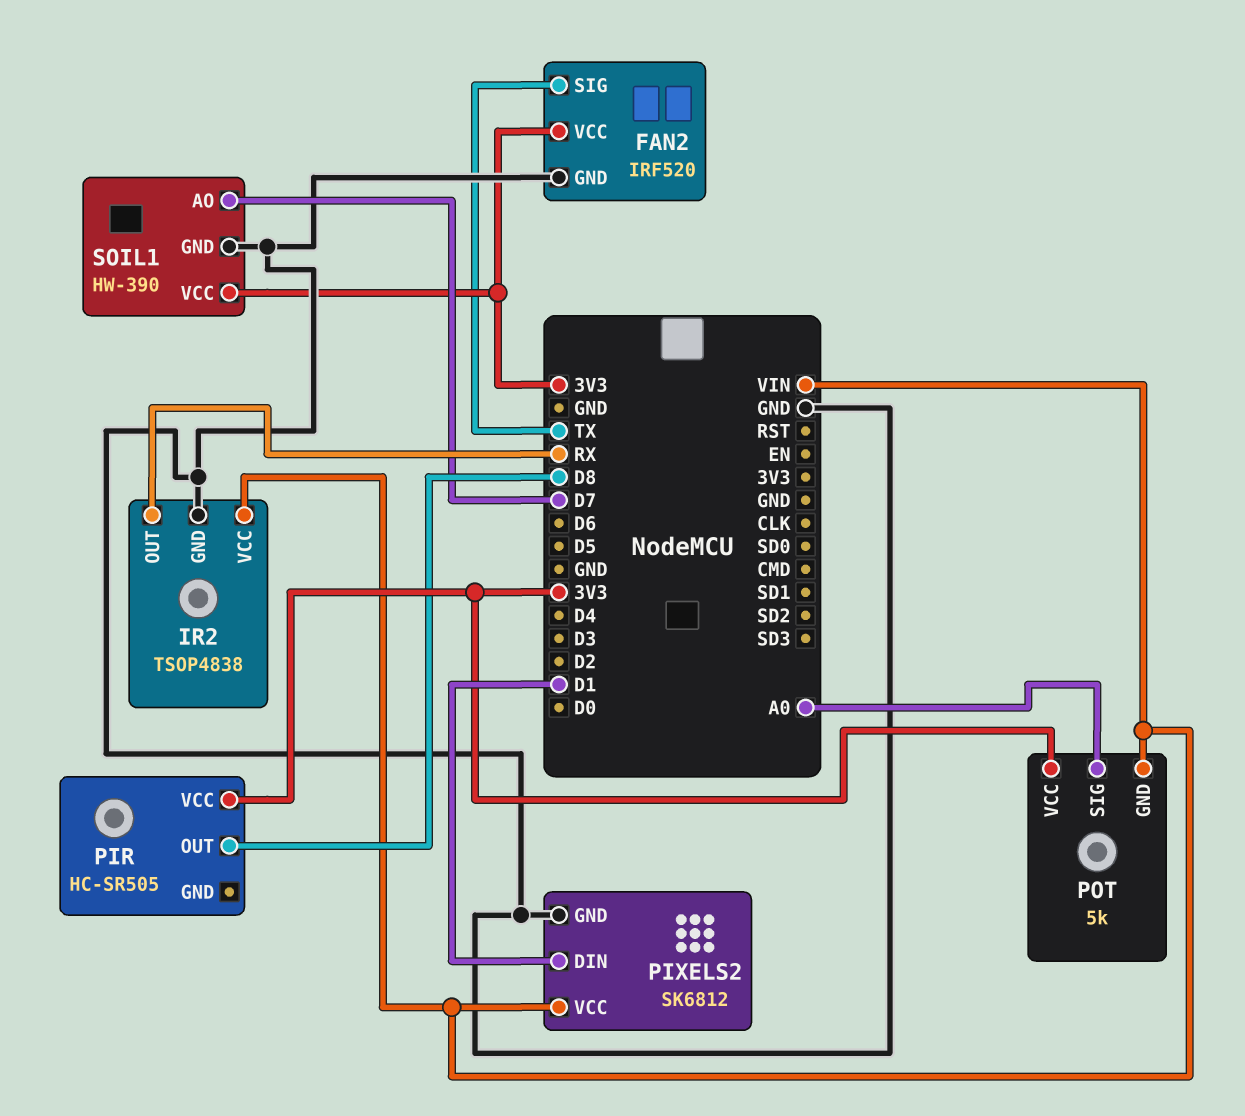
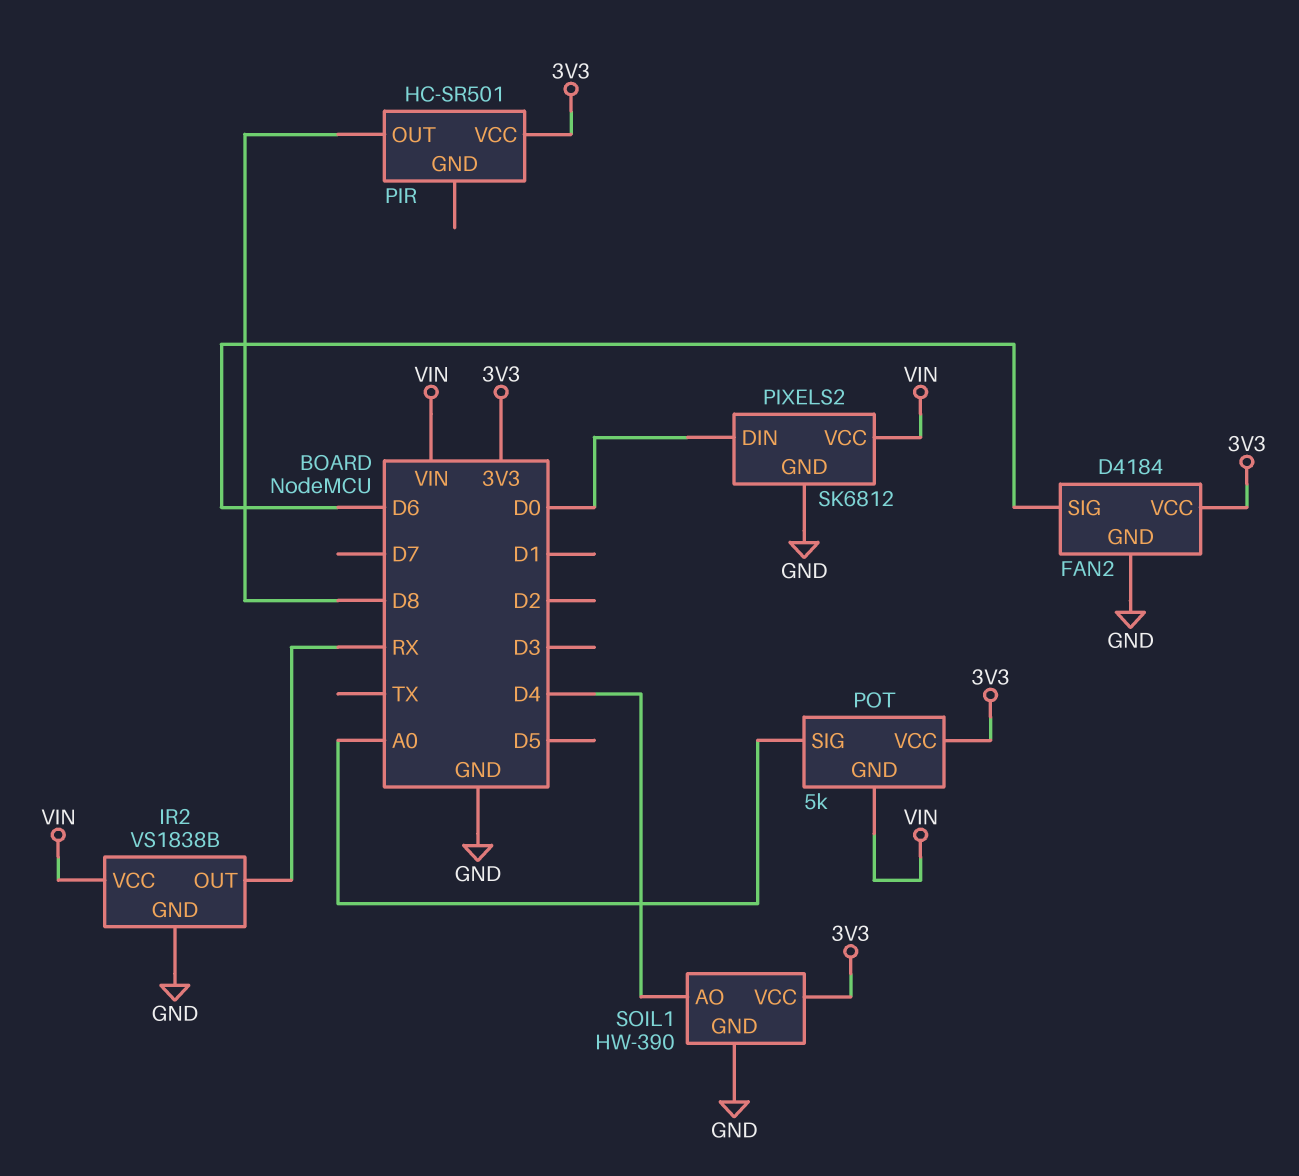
FAN2: IRF520 -> D4184
FAN2 pin SIG: TX -> D6
IR2: TSOP4838 -> VS1838B
PIR: HC-SR505 -> HC-SR501
PIXELS2 pin DIN: D1 -> D0
SOIL1 pin AO: D7 -> D4

